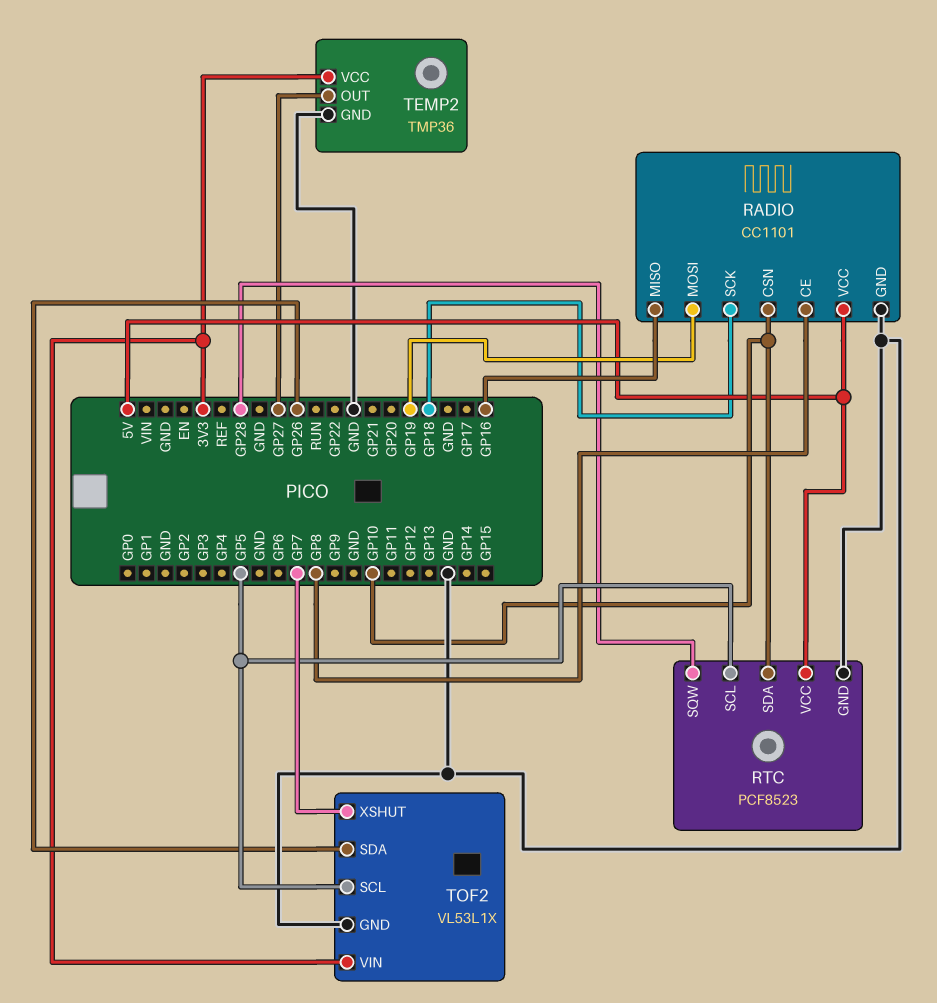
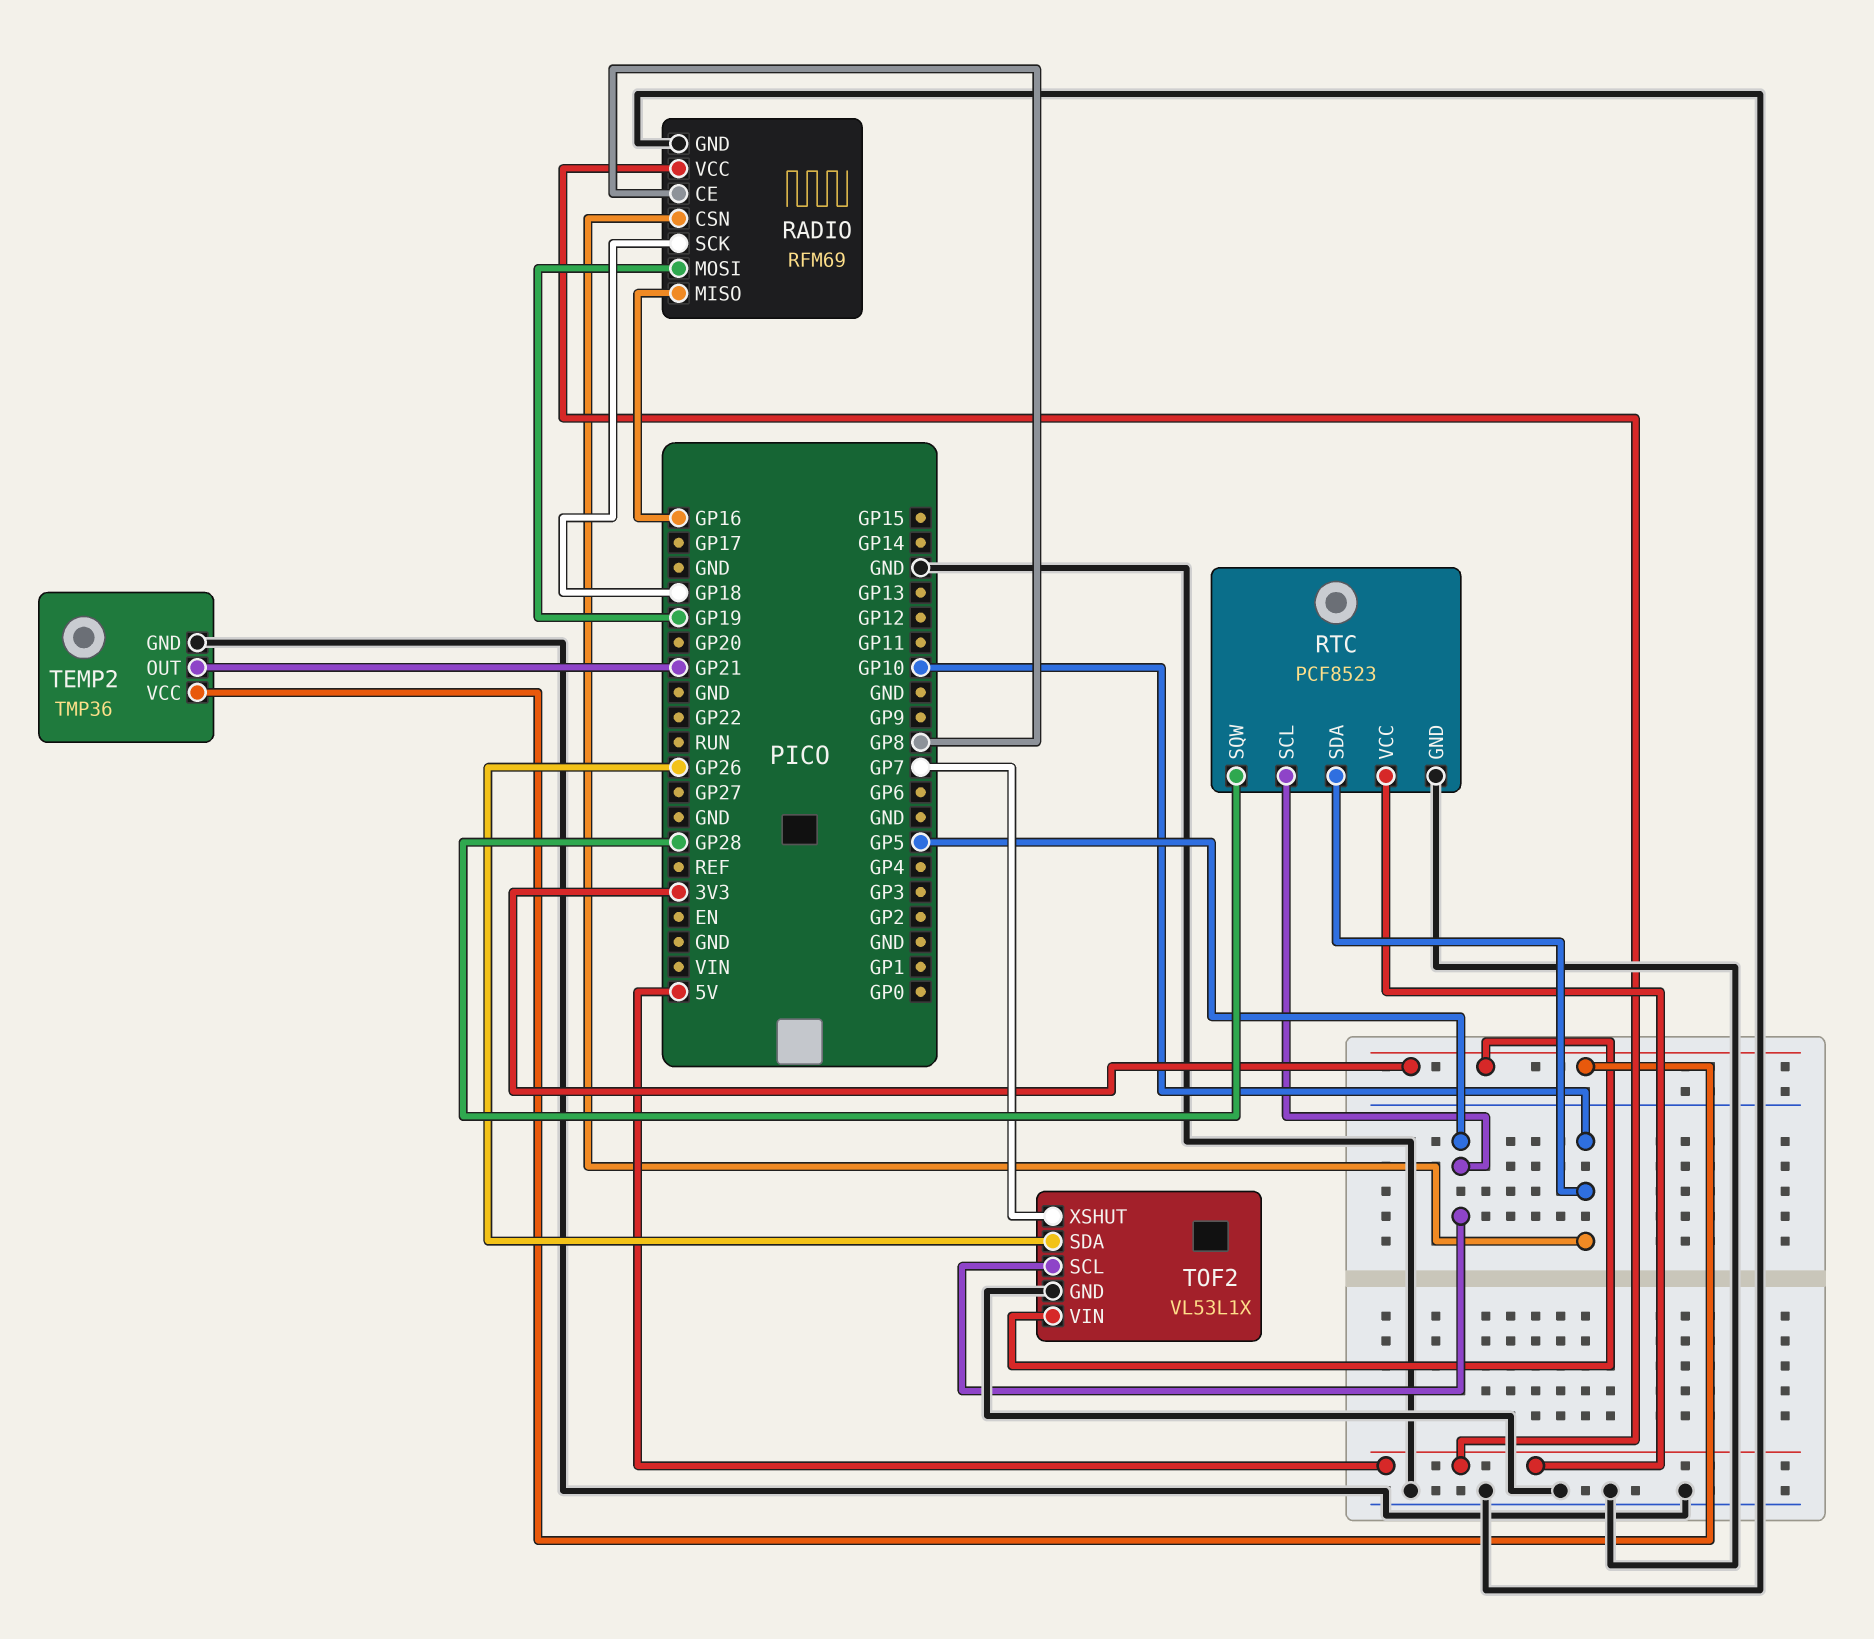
RADIO: CC1101 -> RFM69
TEMP2 pin OUT: GP27 -> GP21

